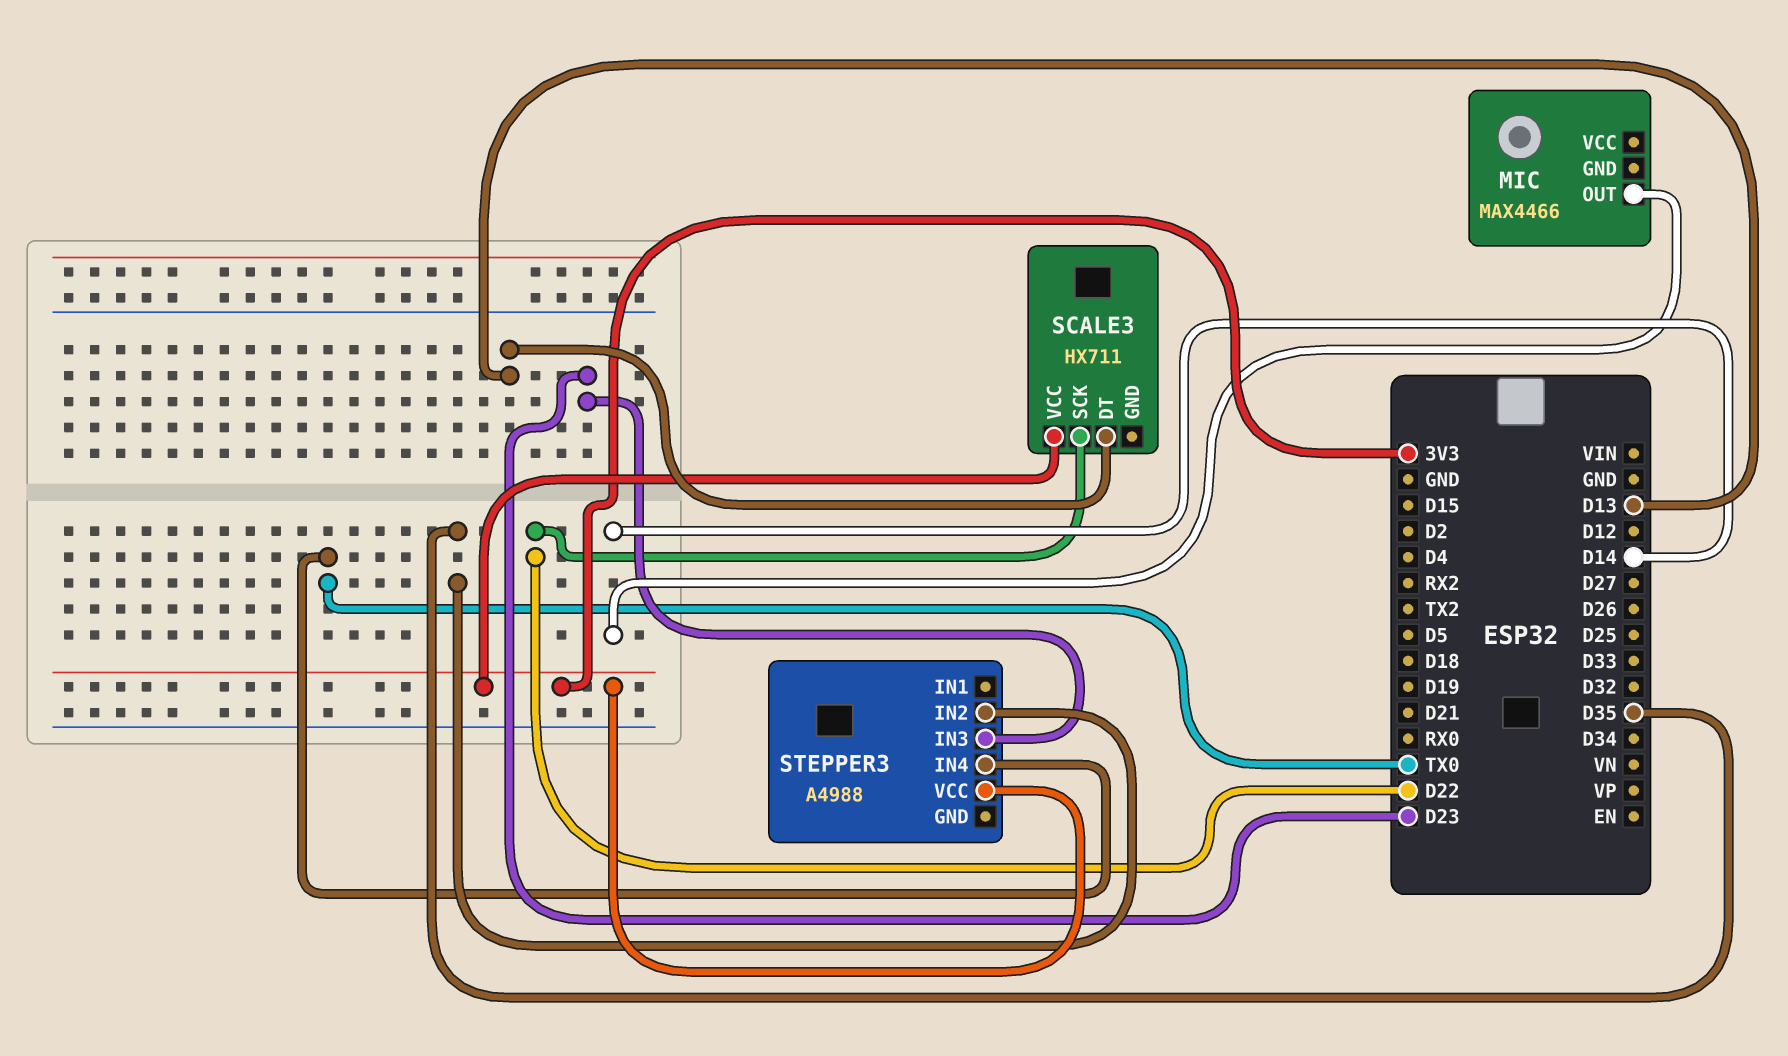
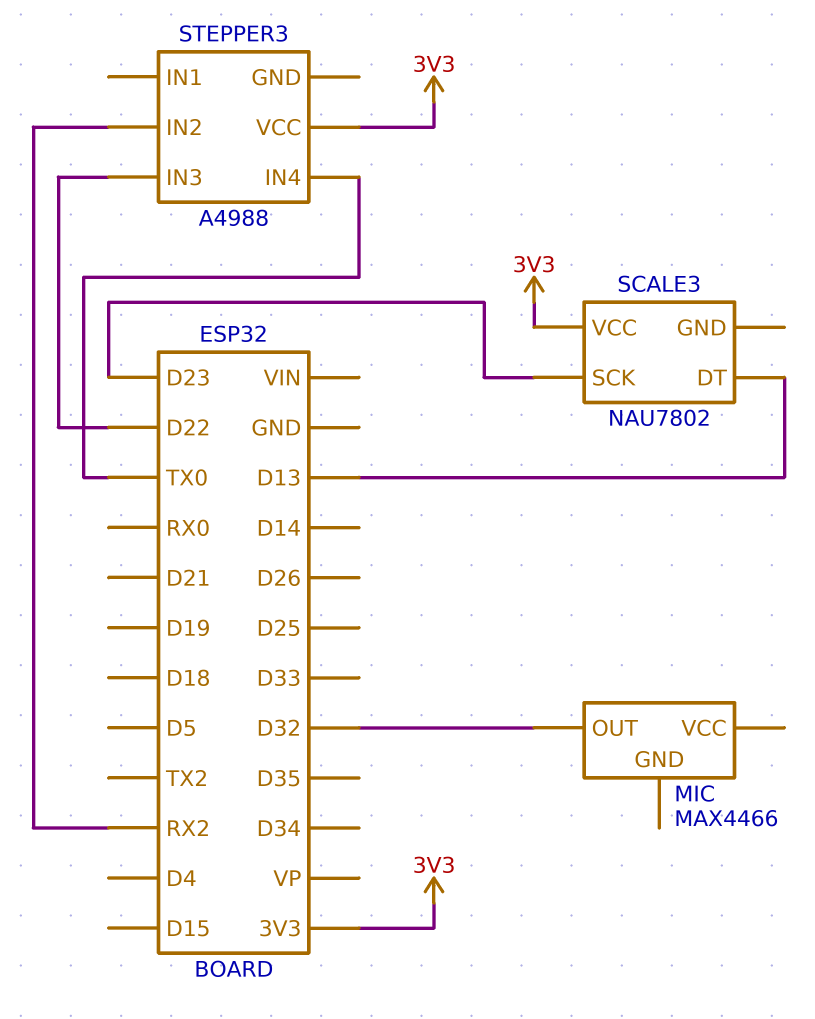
MIC pin OUT: D14 -> D32
SCALE3: HX711 -> NAU7802
SCALE3 pin SCK: D22 -> D23
STEPPER3 pin IN2: D35 -> RX2
STEPPER3 pin IN3: D23 -> D22

